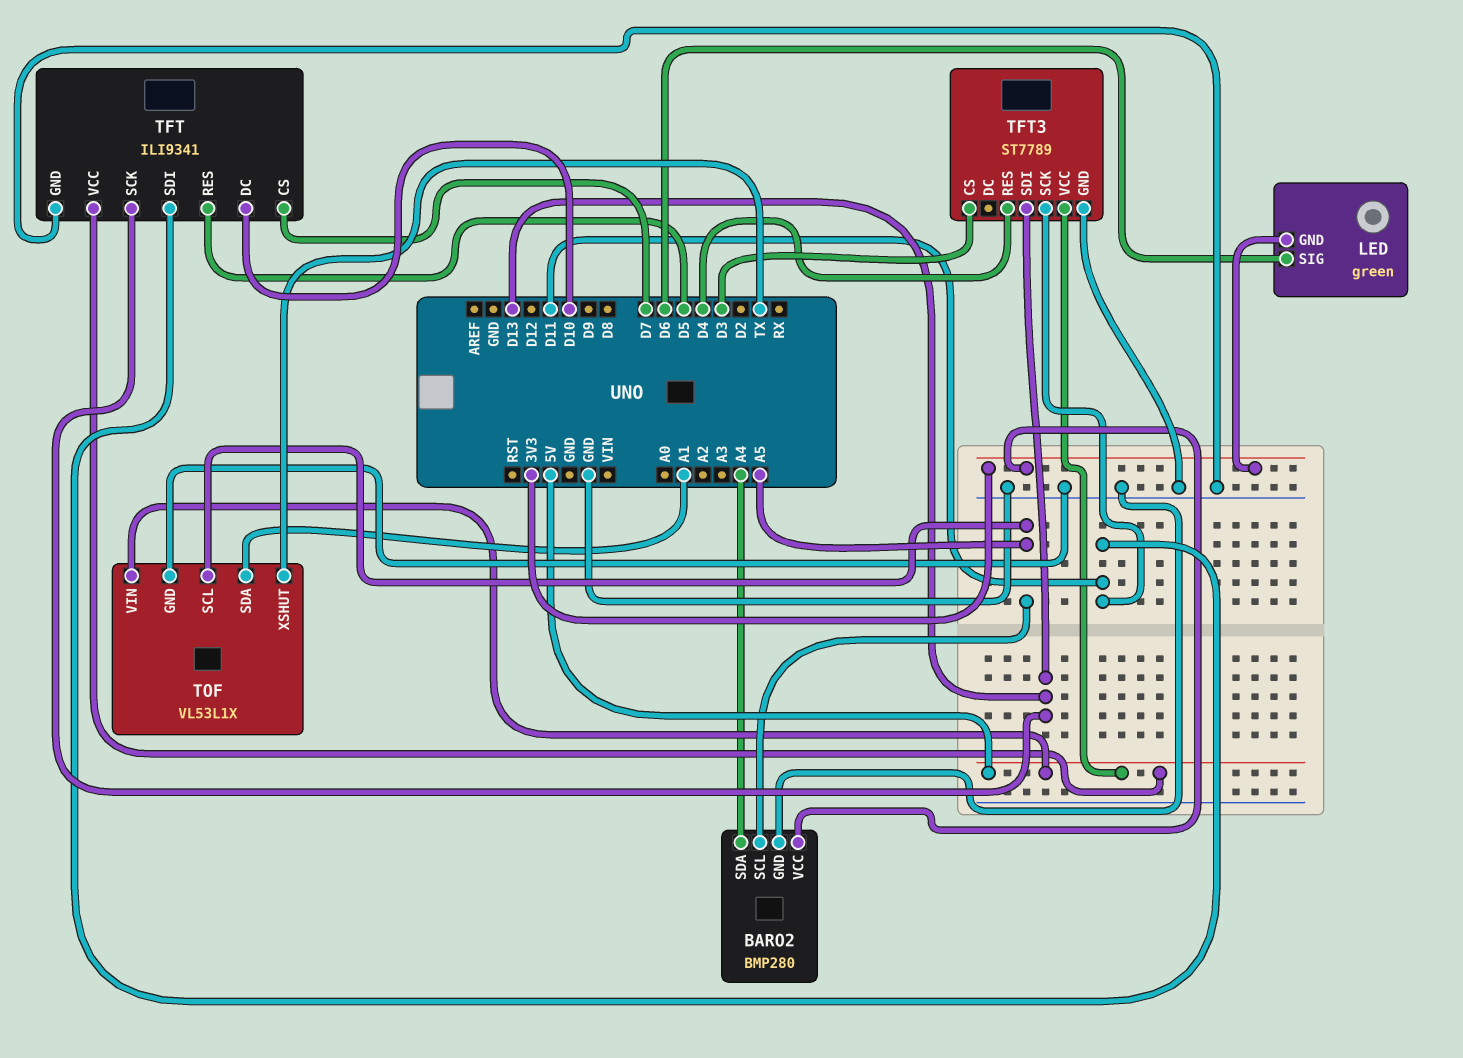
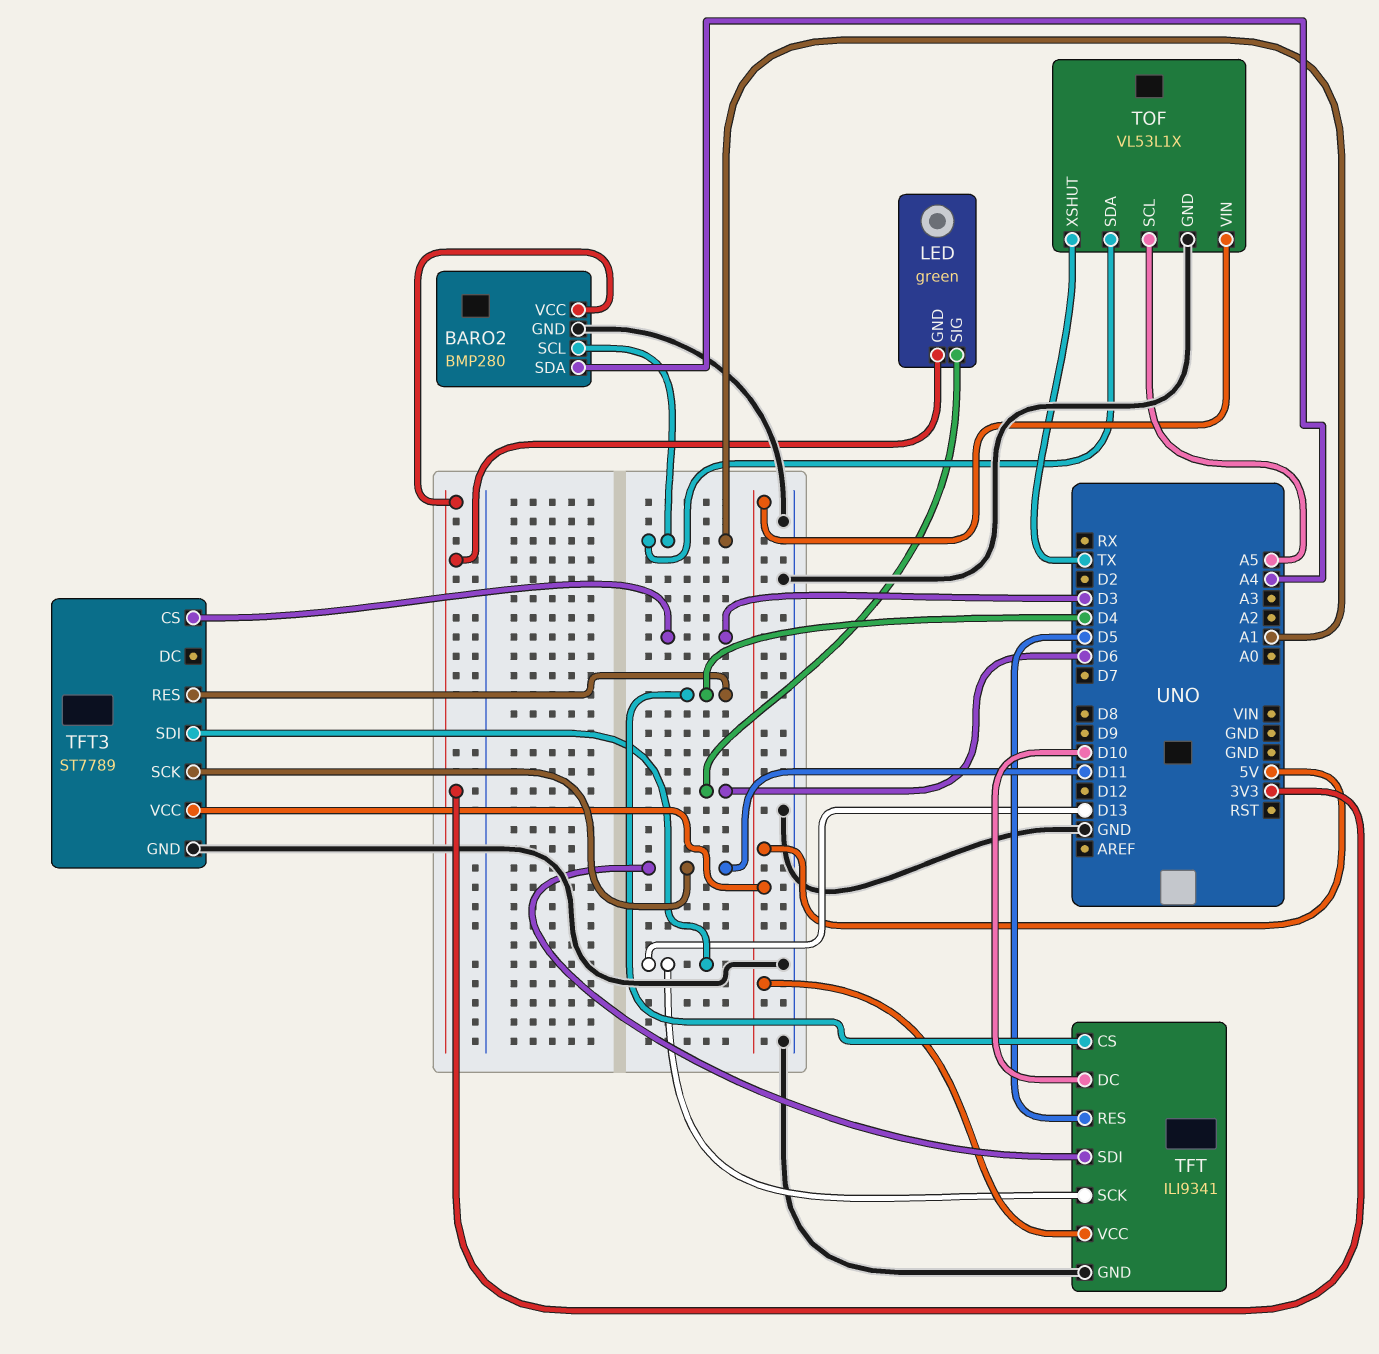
BARO2 pin SCL: A5 -> A1
TFT pin CS: D7 -> D4

